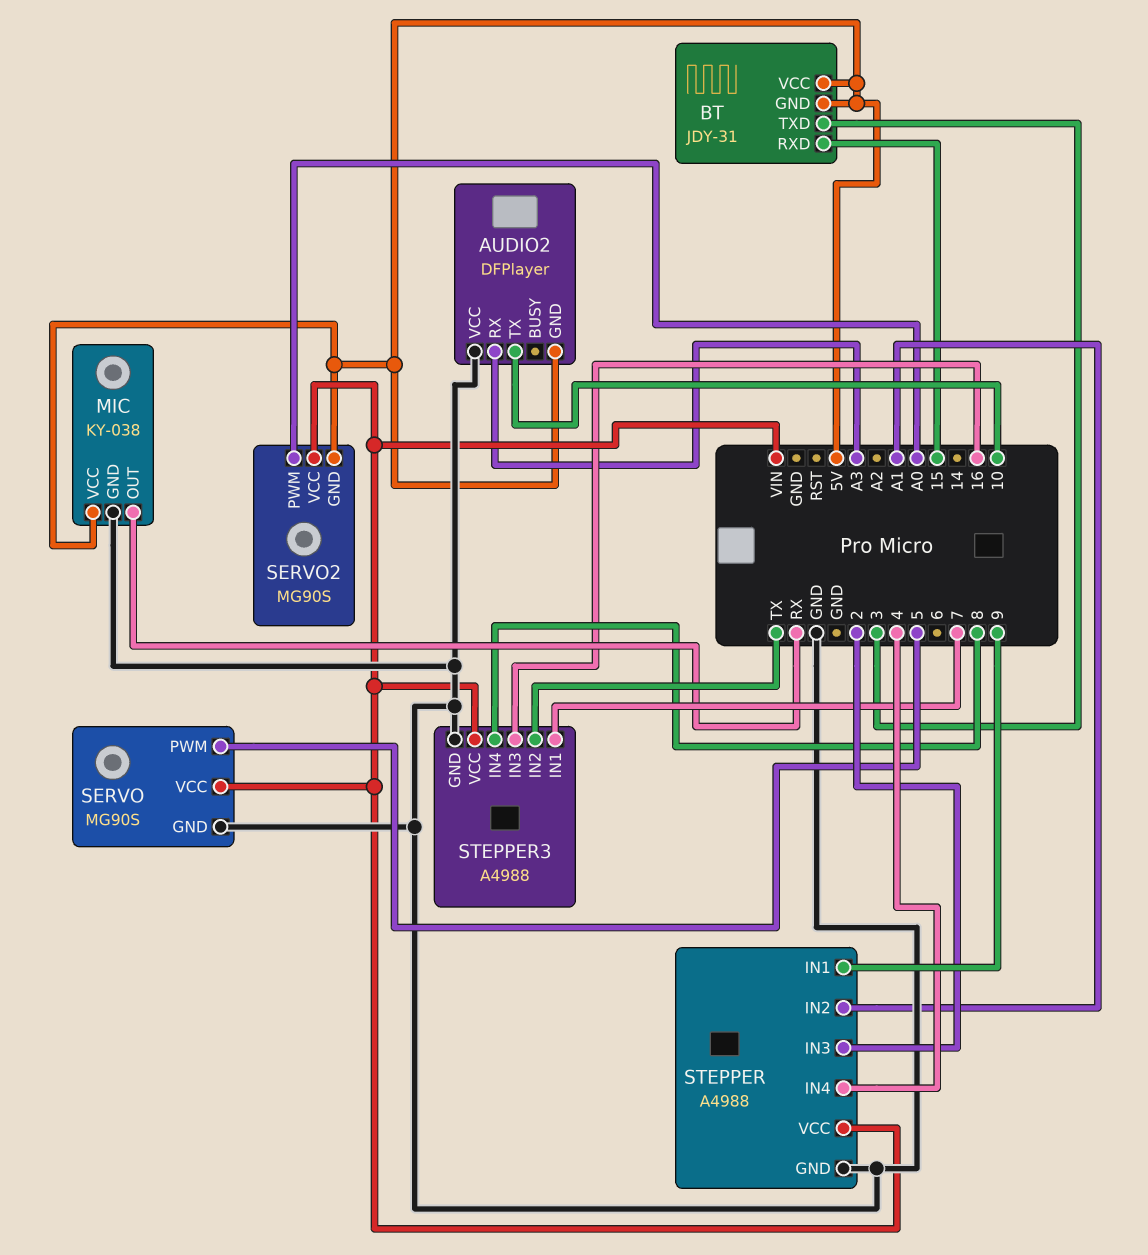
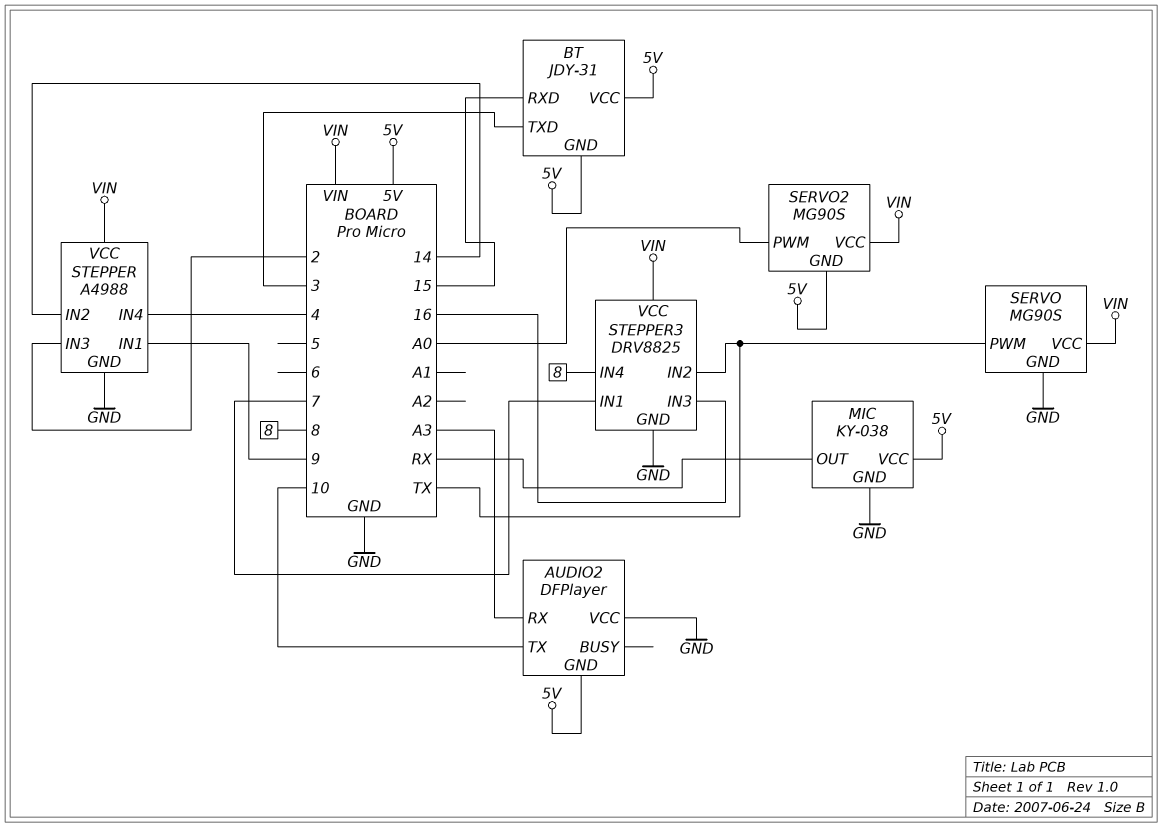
SERVO pin PWM: 5 -> TX
STEPPER pin IN2: A1 -> 14
STEPPER3: A4988 -> DRV8825

